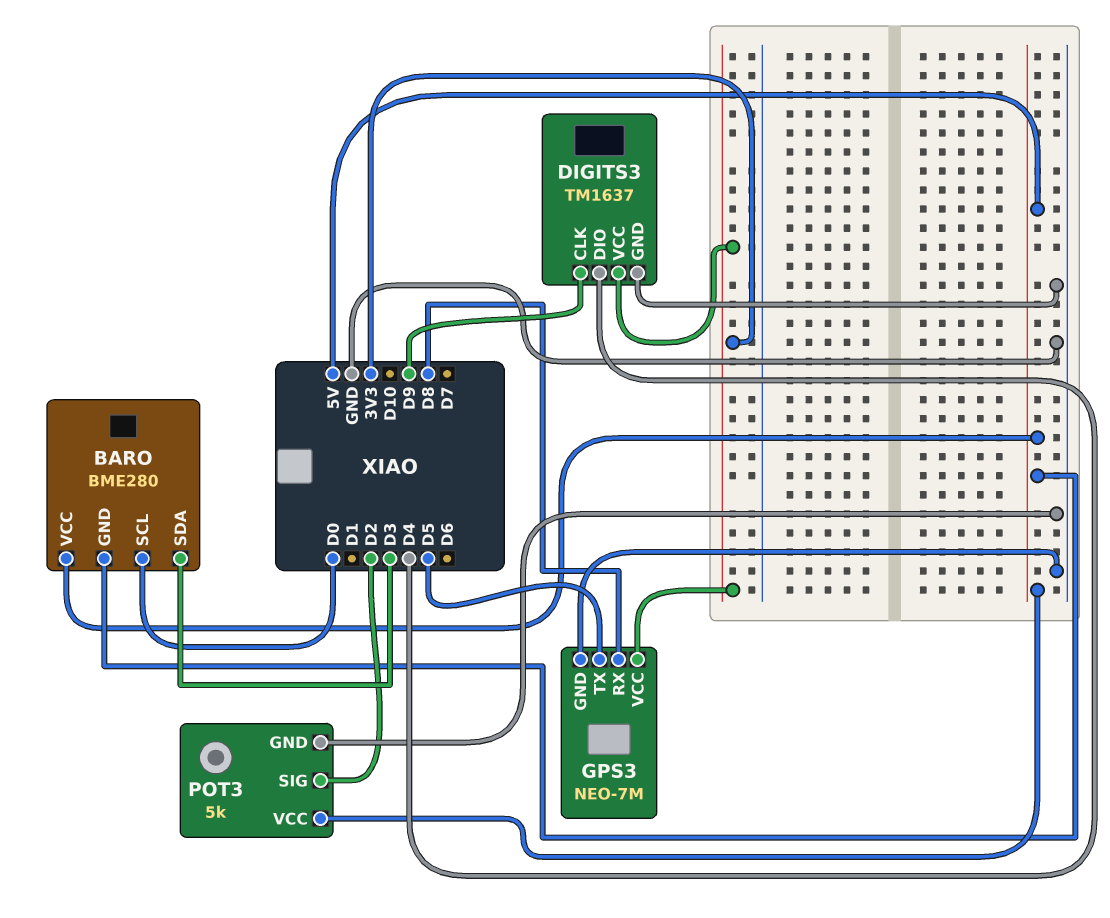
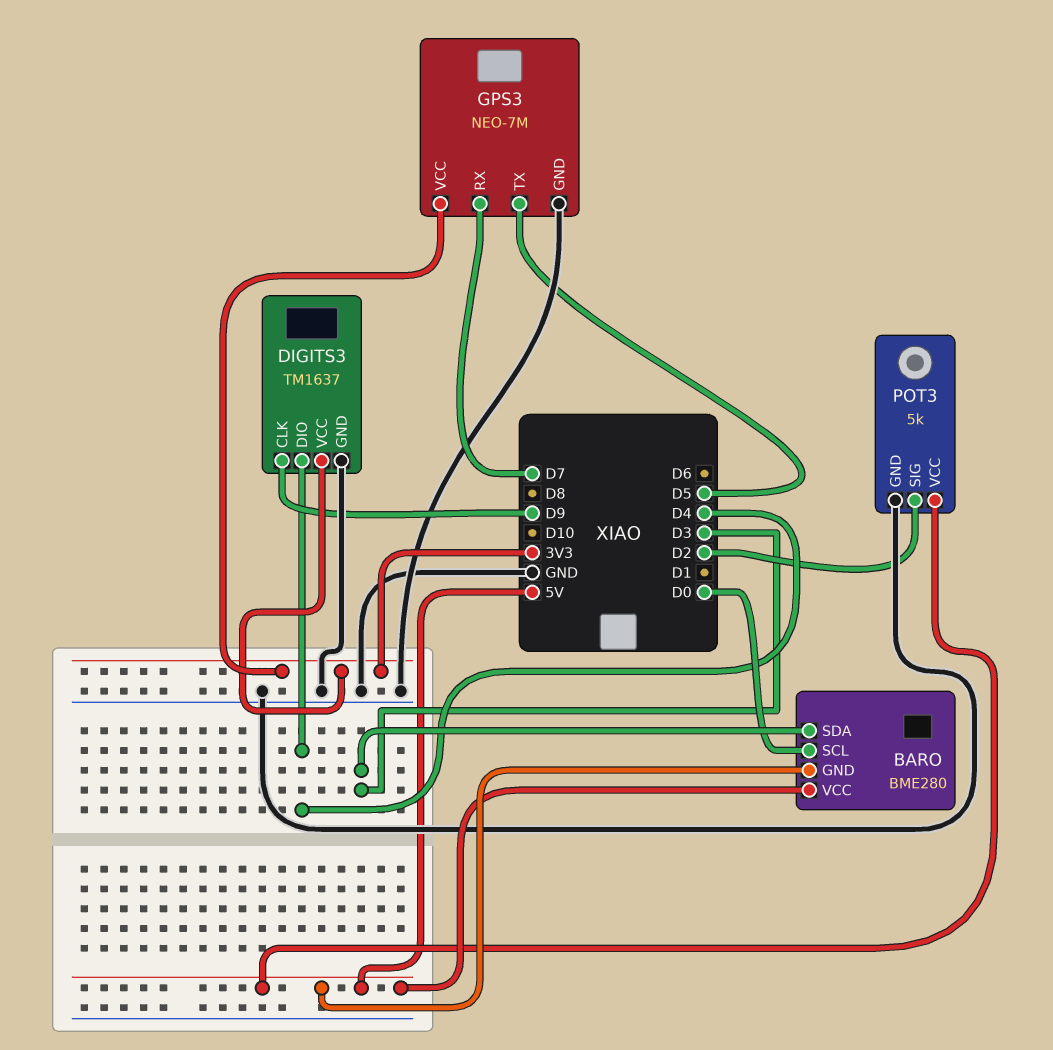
GPS3 pin RX: D8 -> D7

